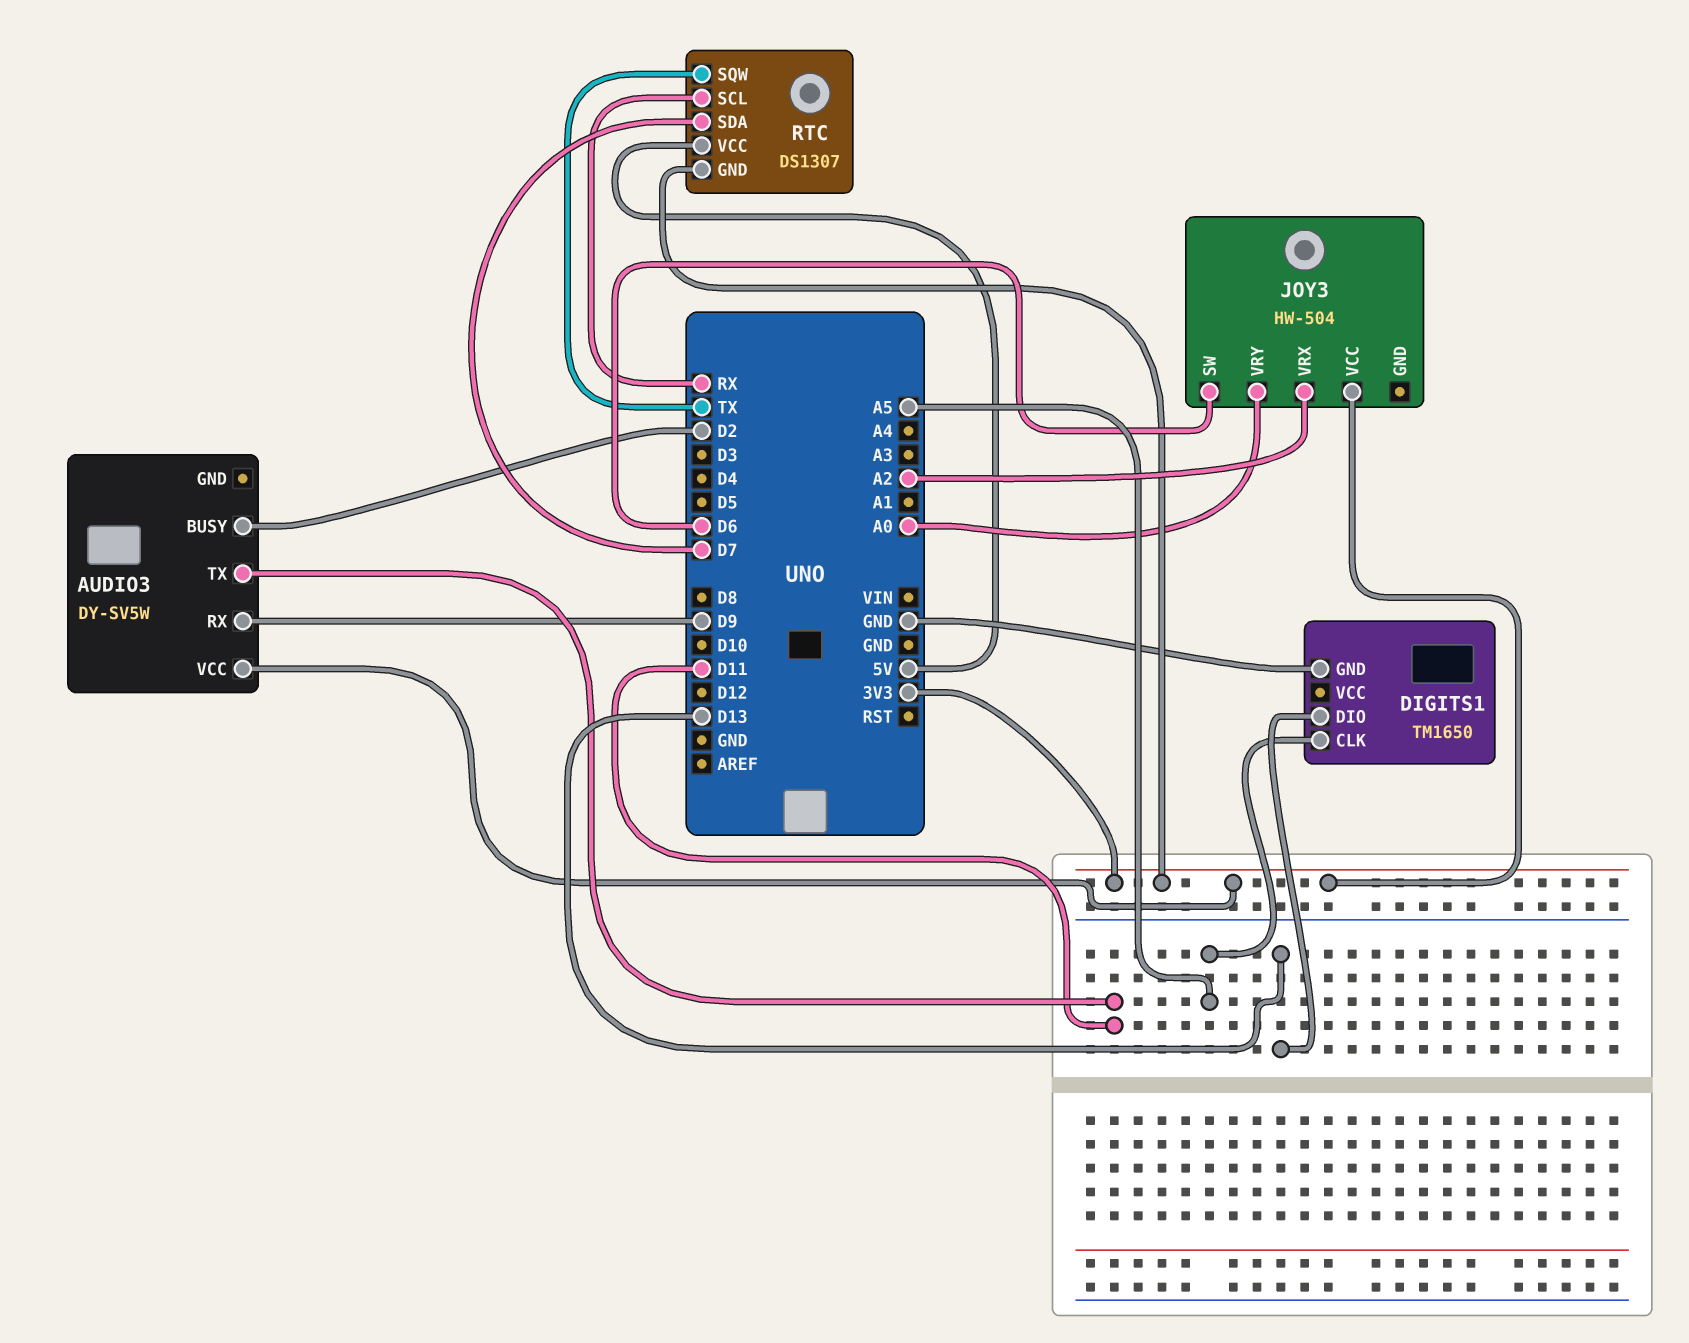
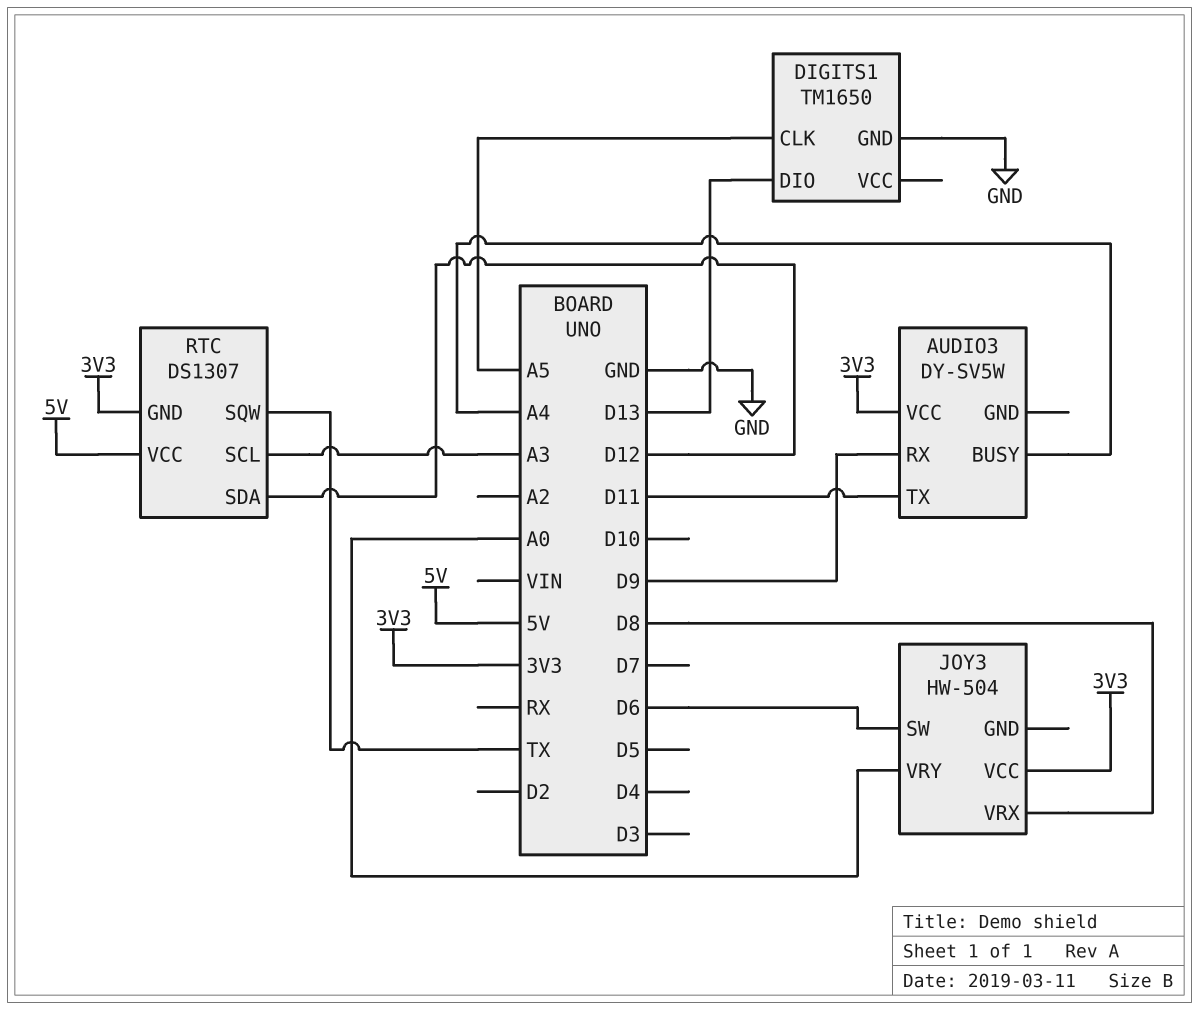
AUDIO3 pin BUSY: D2 -> A4
JOY3 pin VRX: A2 -> D8
RTC pin SCL: RX -> A3
RTC pin SDA: D7 -> D12

